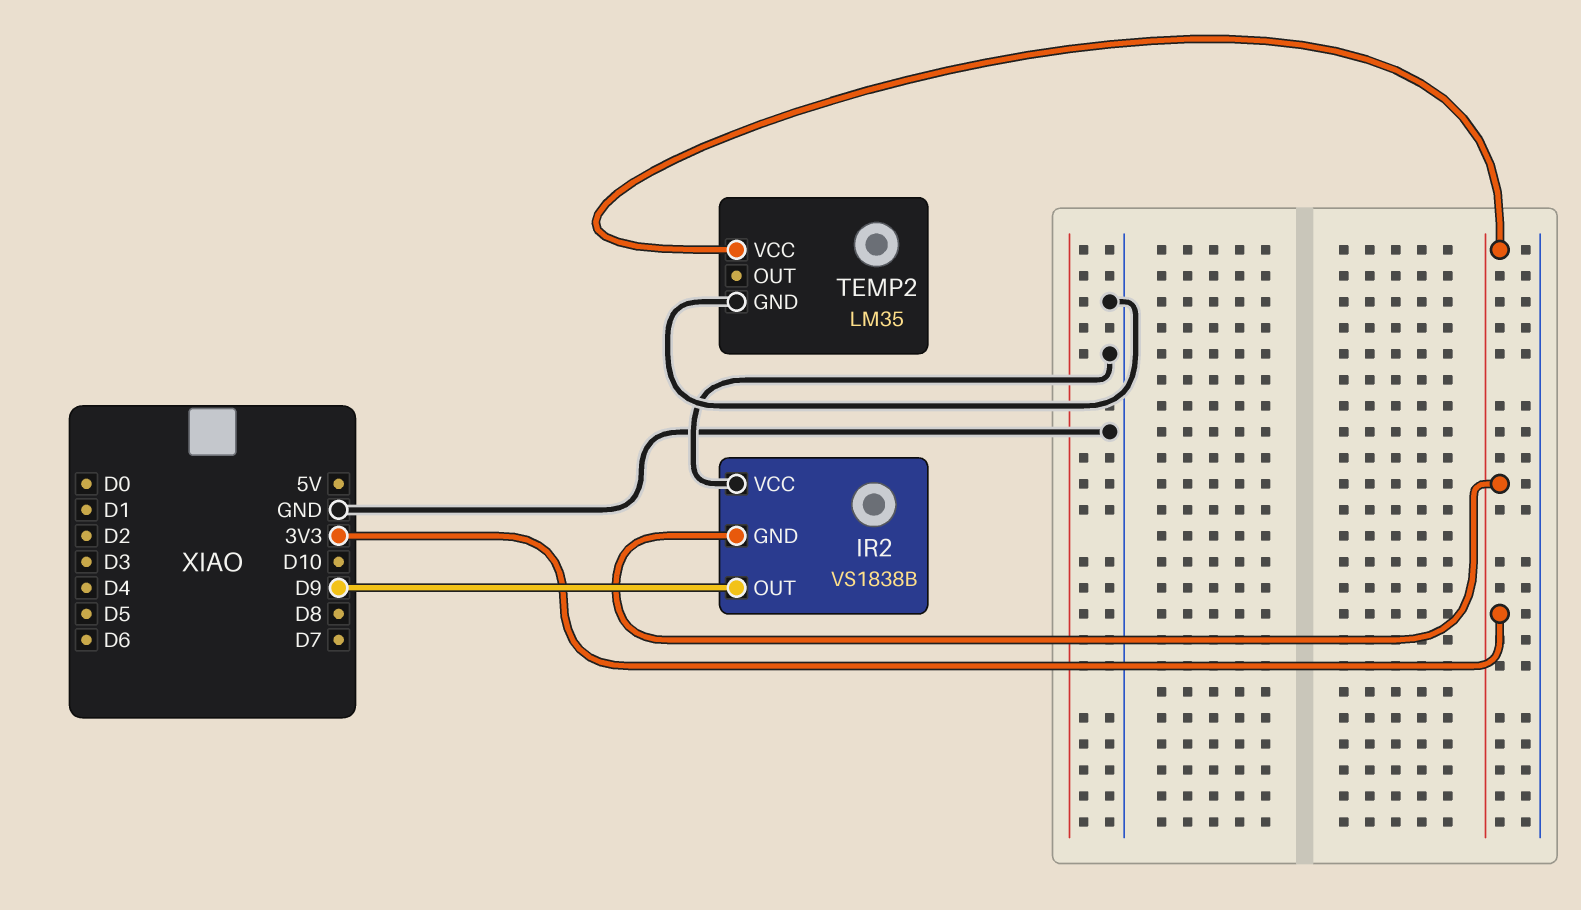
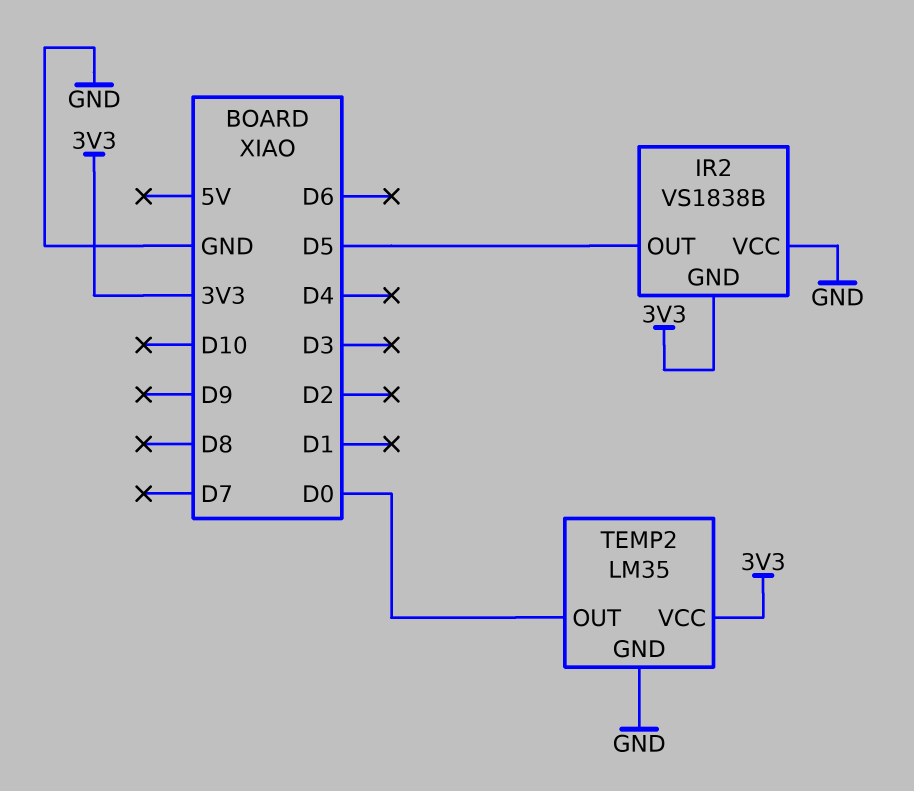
IR2 pin OUT: D9 -> D5
TEMP2 pin OUT: none -> D0

